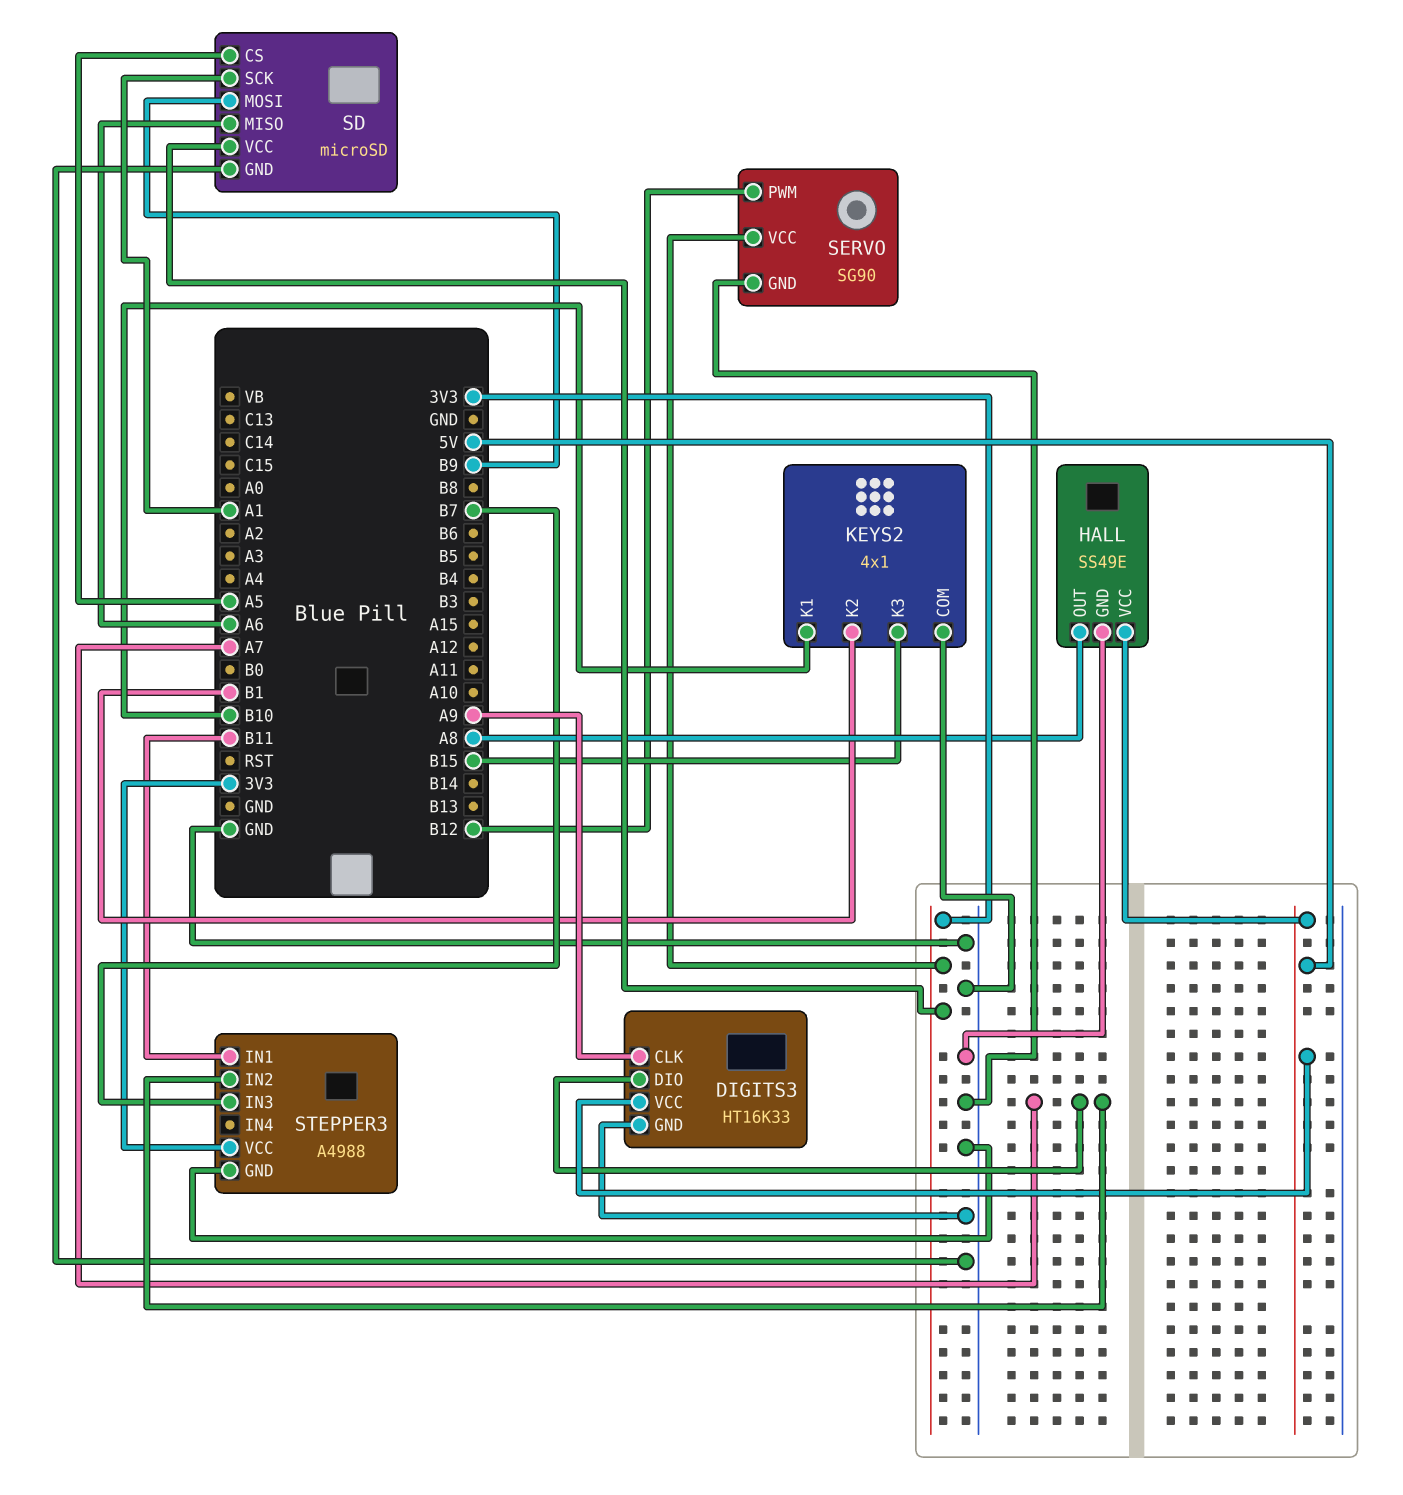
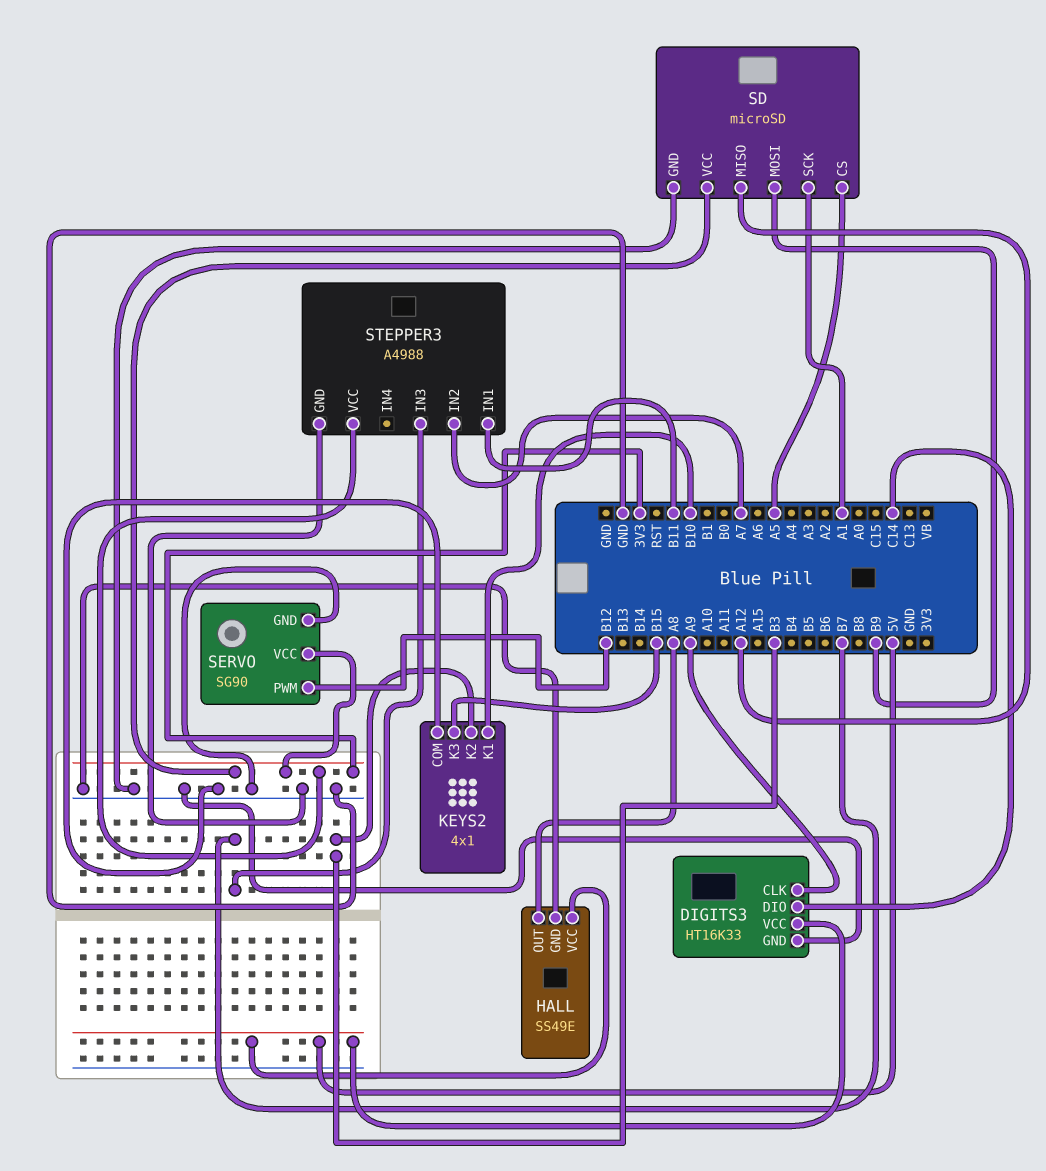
DIGITS3 pin DIO: A7 -> C14
KEYS2 pin K2: B1 -> B3
SD pin MISO: A6 -> A12

